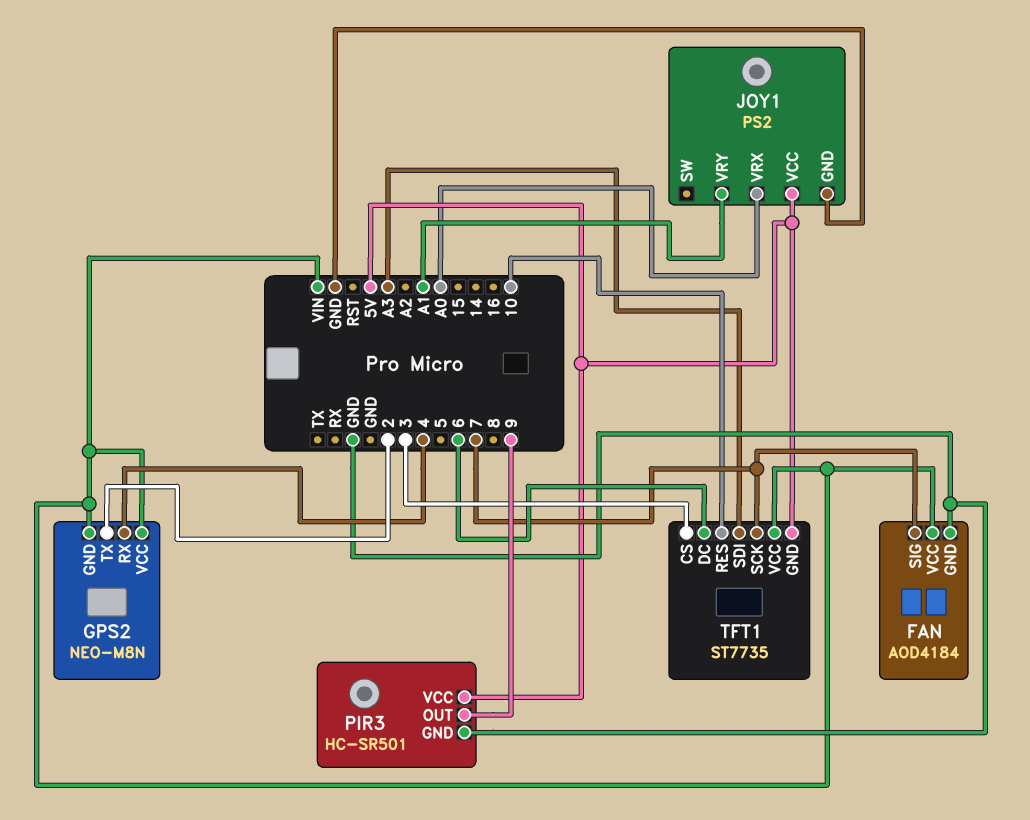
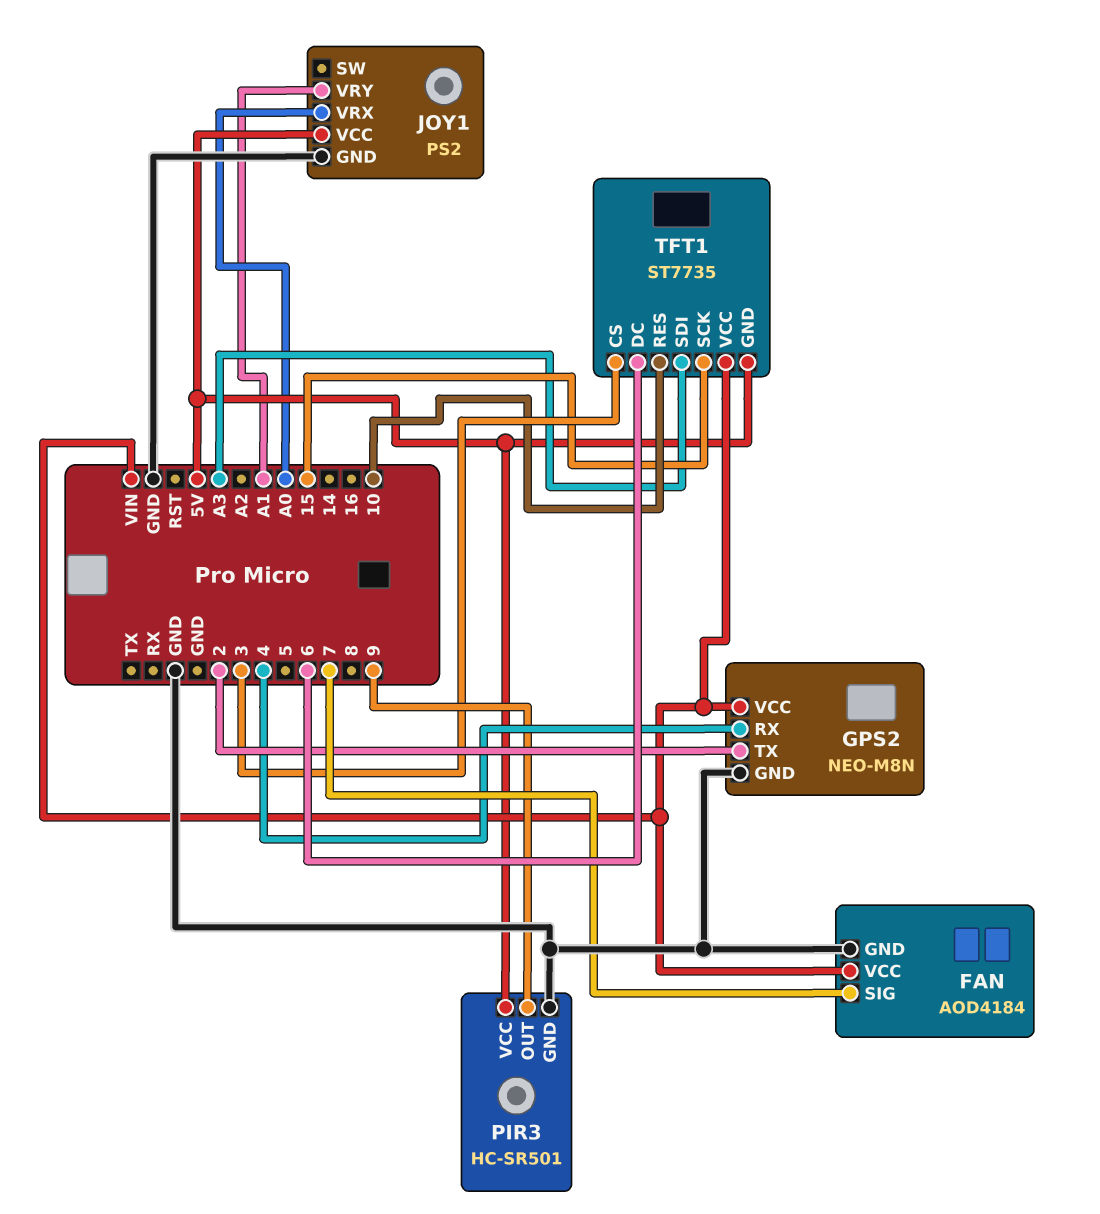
GPS2 pin GND: VIN -> GND
TFT1 pin SCK: 7 -> 15

